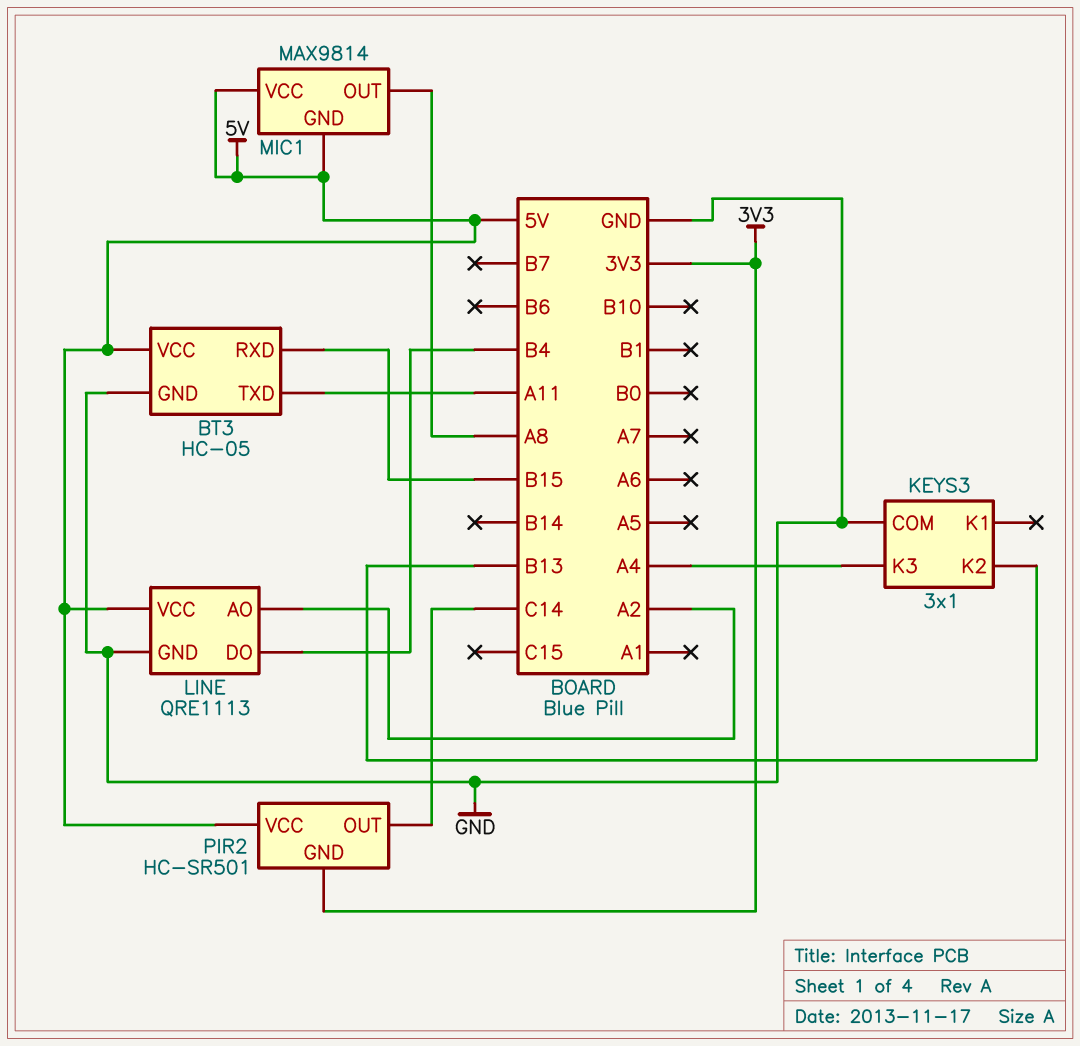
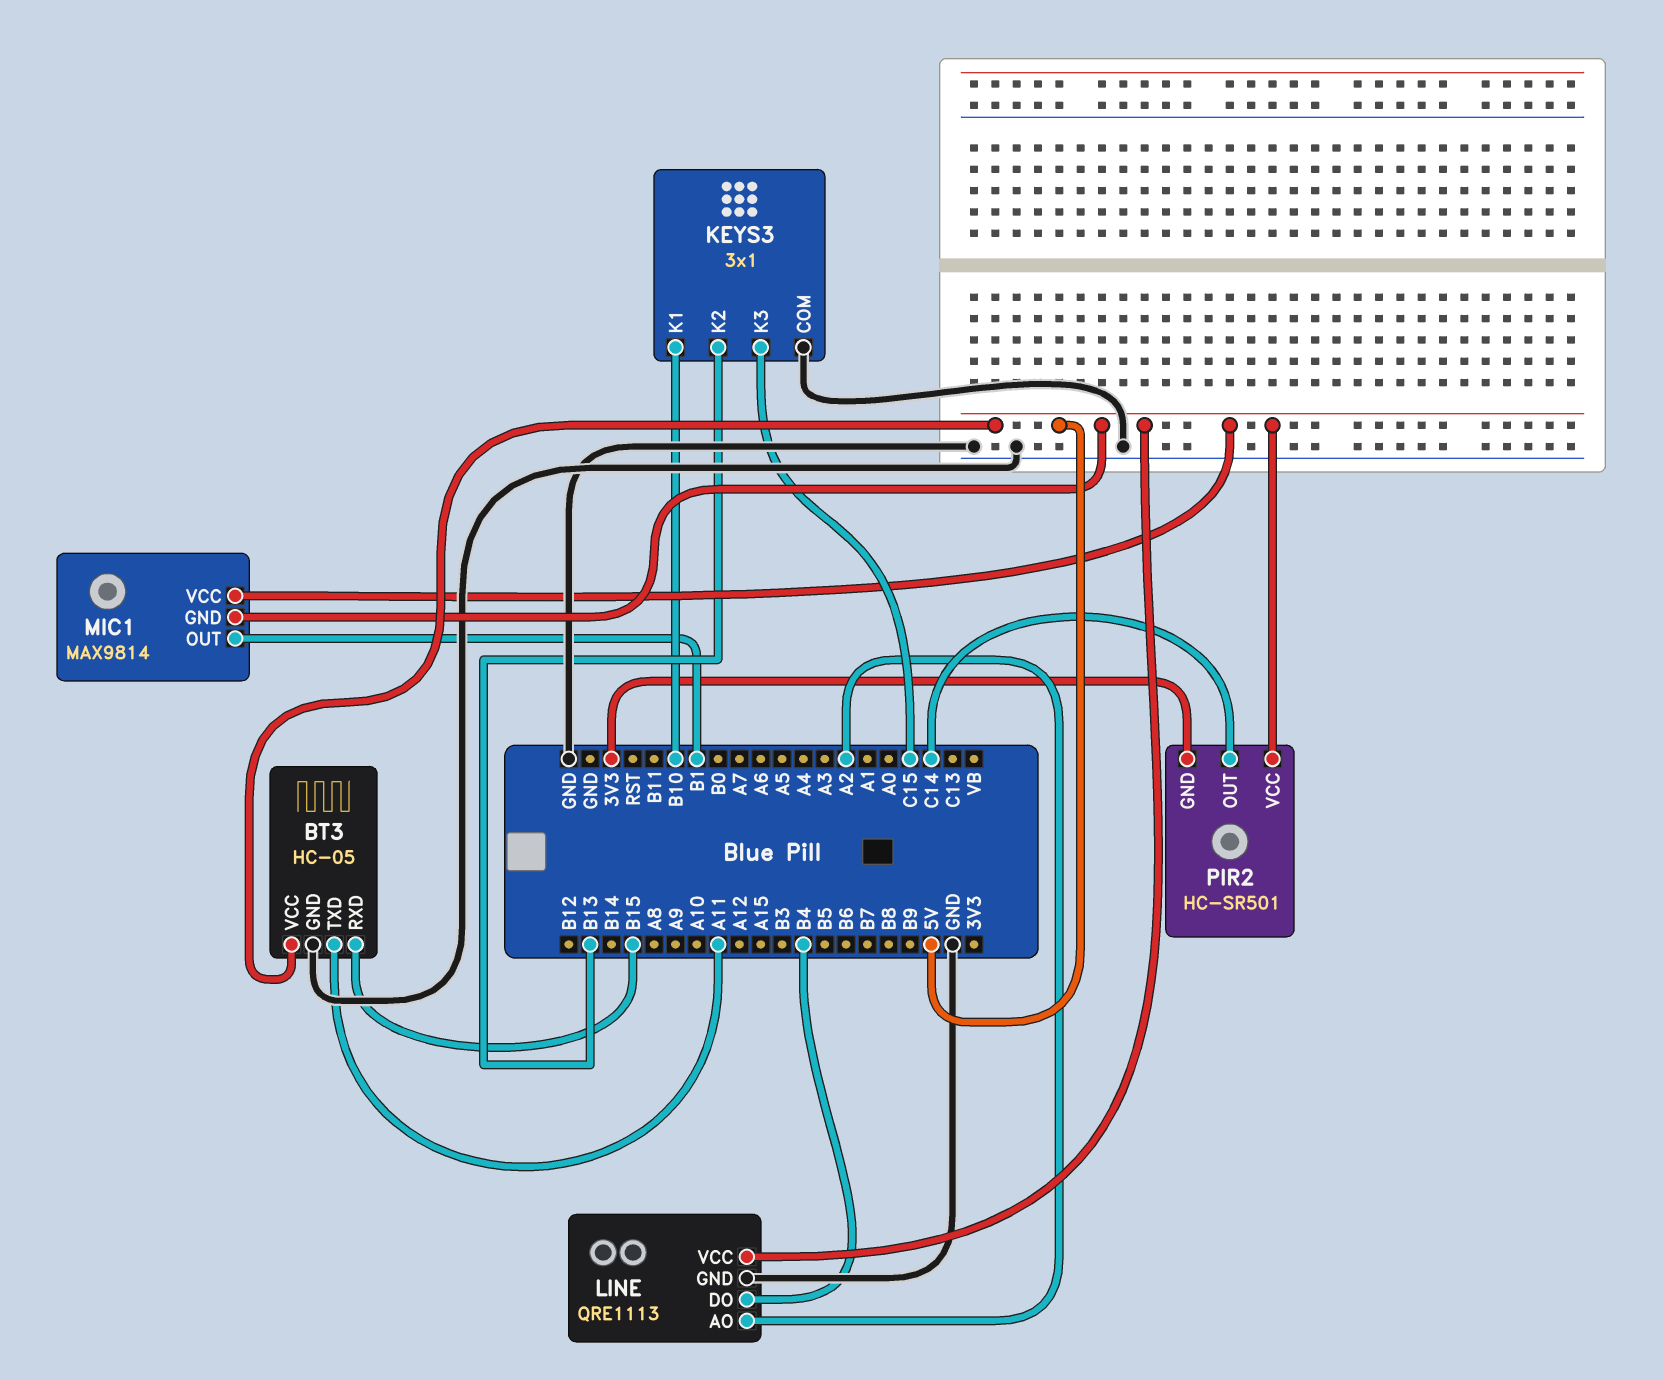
KEYS3 pin K1: none -> B10
KEYS3 pin K3: A4 -> C15
MIC1 pin OUT: A8 -> B1

